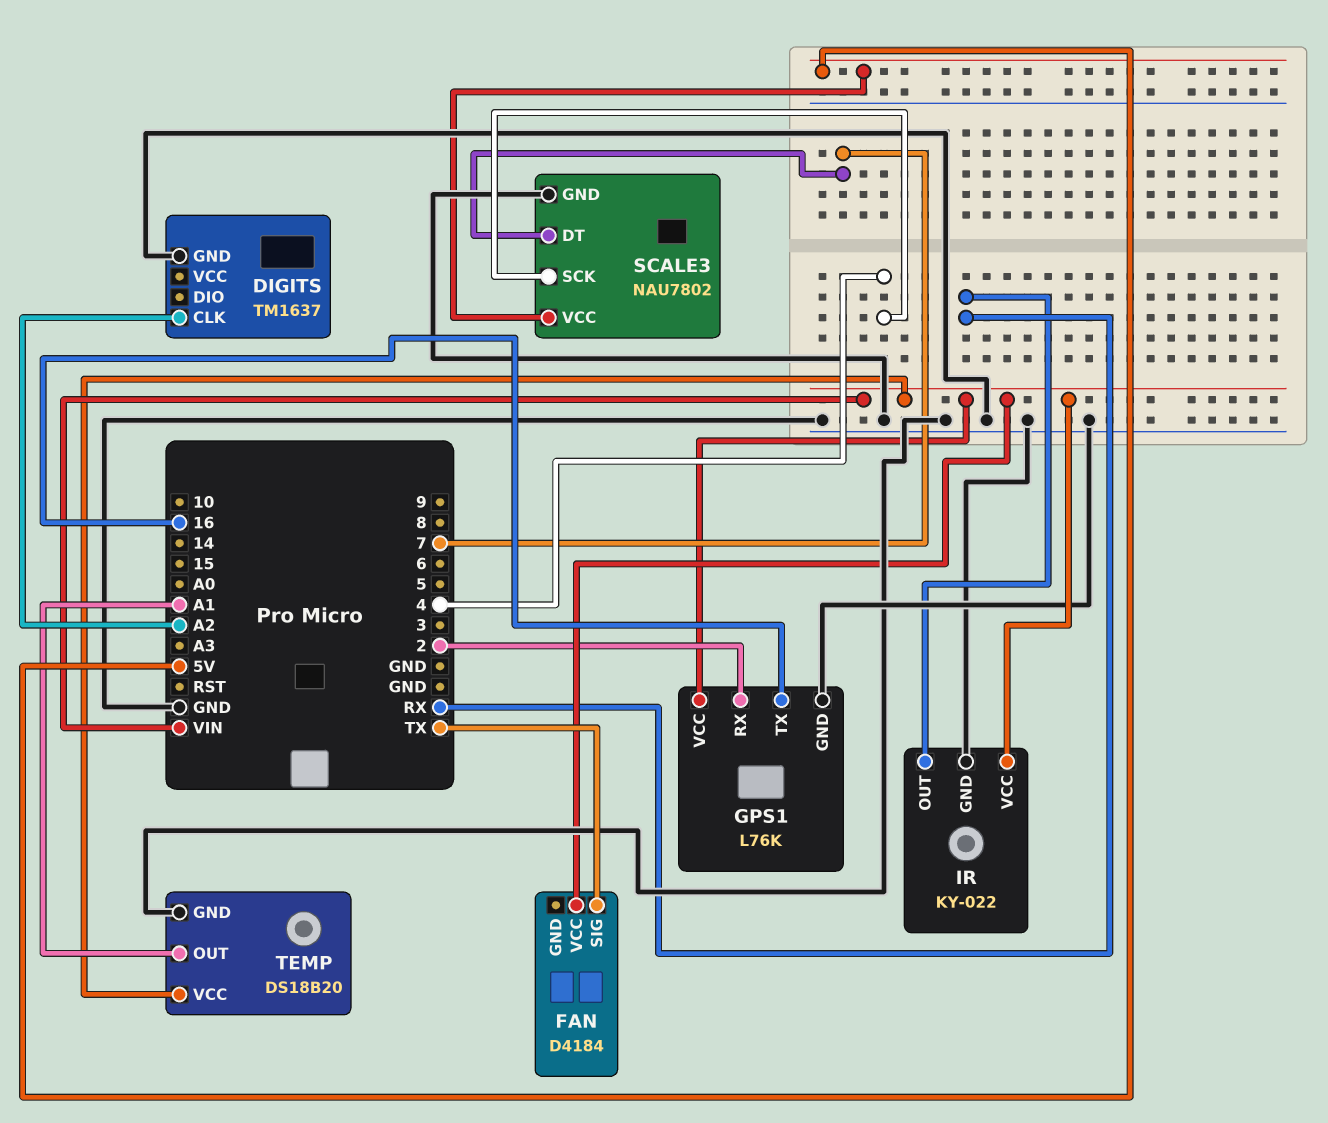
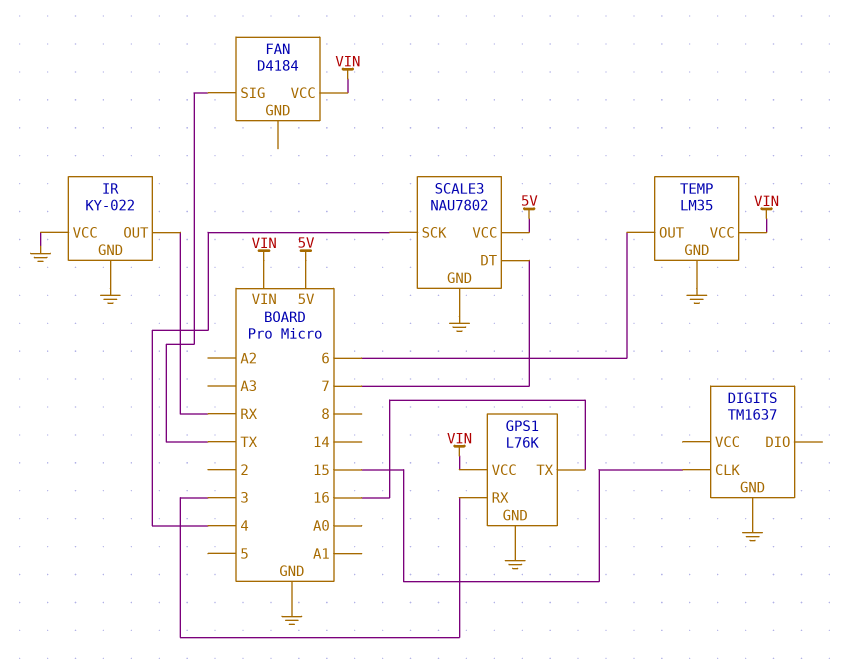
DIGITS pin CLK: A2 -> 15
GPS1 pin RX: 2 -> 3
IR pin VCC: VIN -> GND
TEMP: DS18B20 -> LM35
TEMP pin OUT: A1 -> 6

